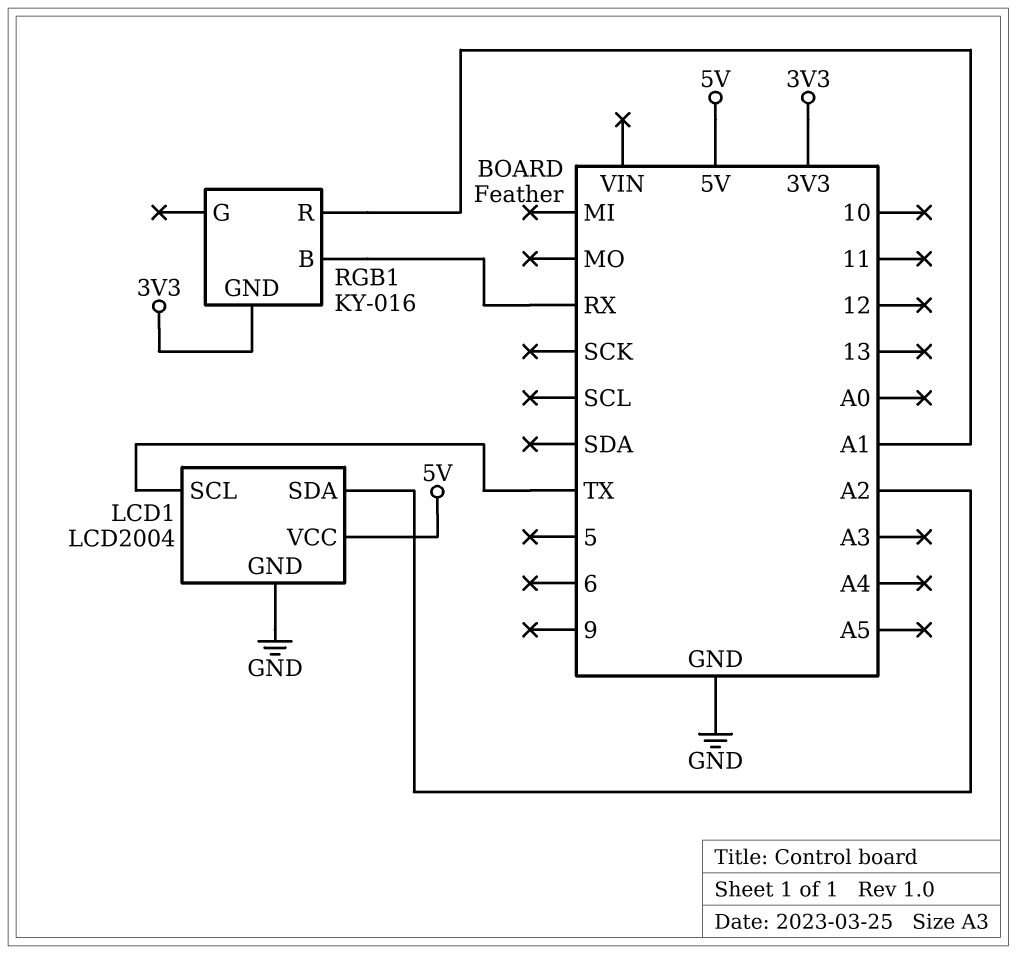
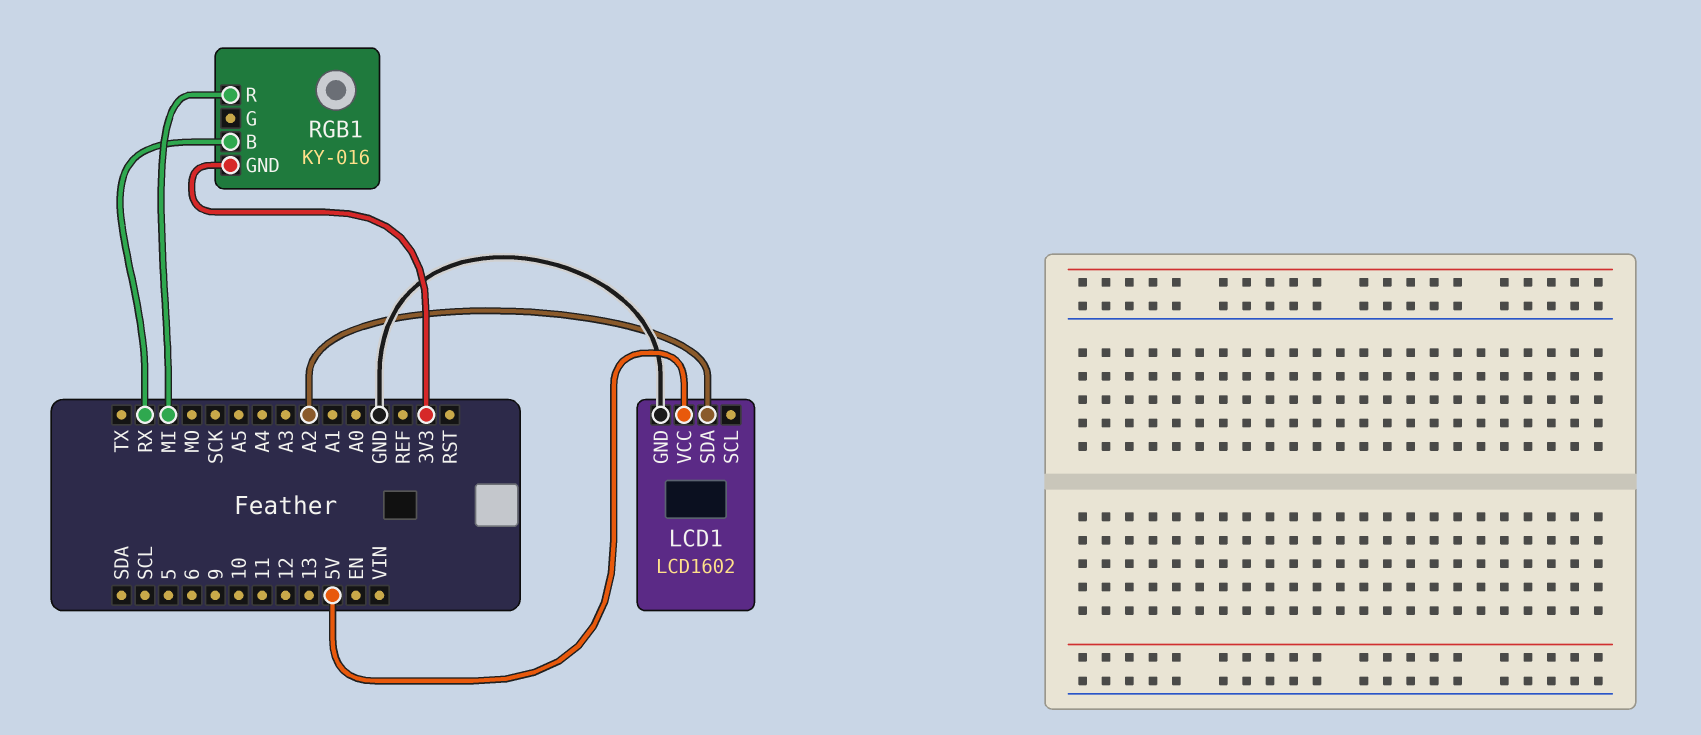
LCD1: LCD2004 -> LCD1602
LCD1 pin SCL: TX -> none
RGB1 pin R: A1 -> MI

